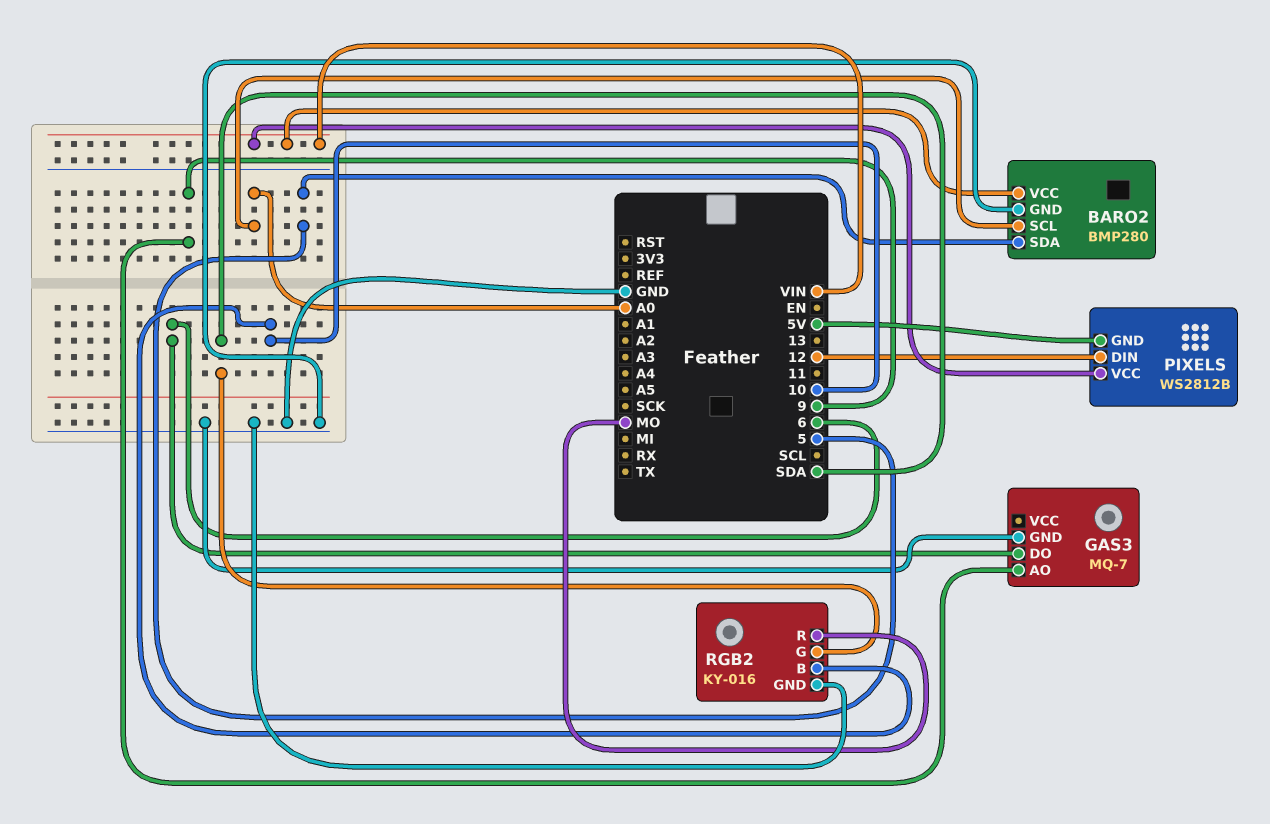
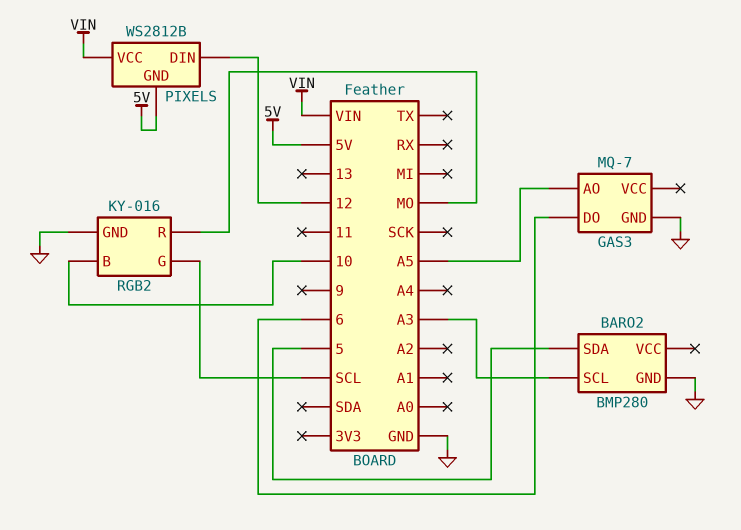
BARO2 pin SCL: A0 -> A3
BARO2 pin VCC: VIN -> none
GAS3 pin AO: 9 -> A5
RGB2 pin G: SDA -> SCL

